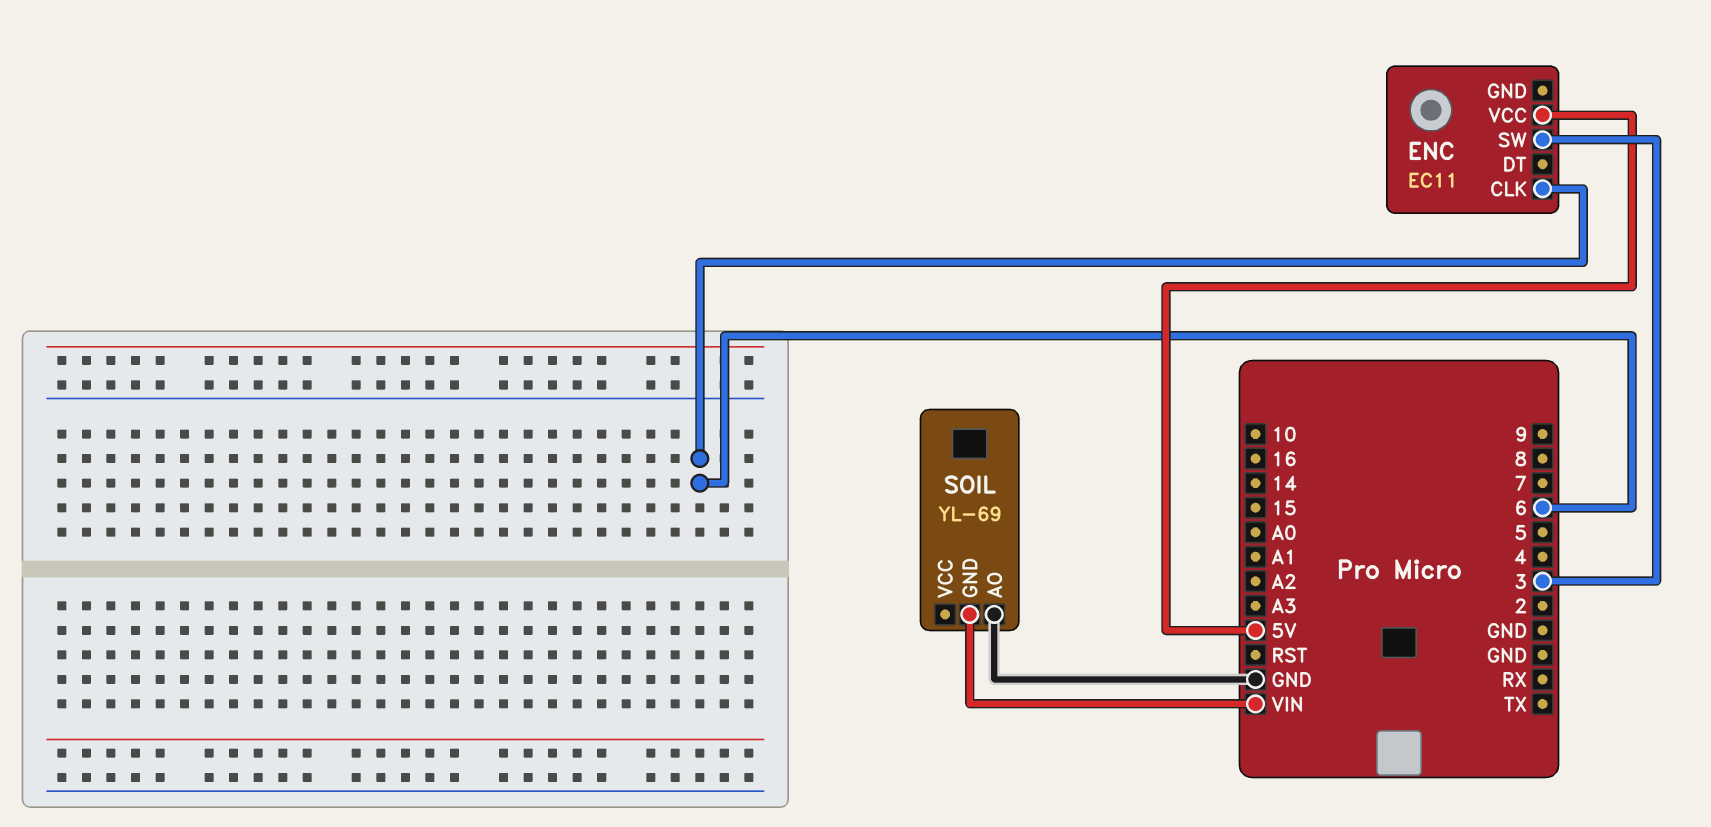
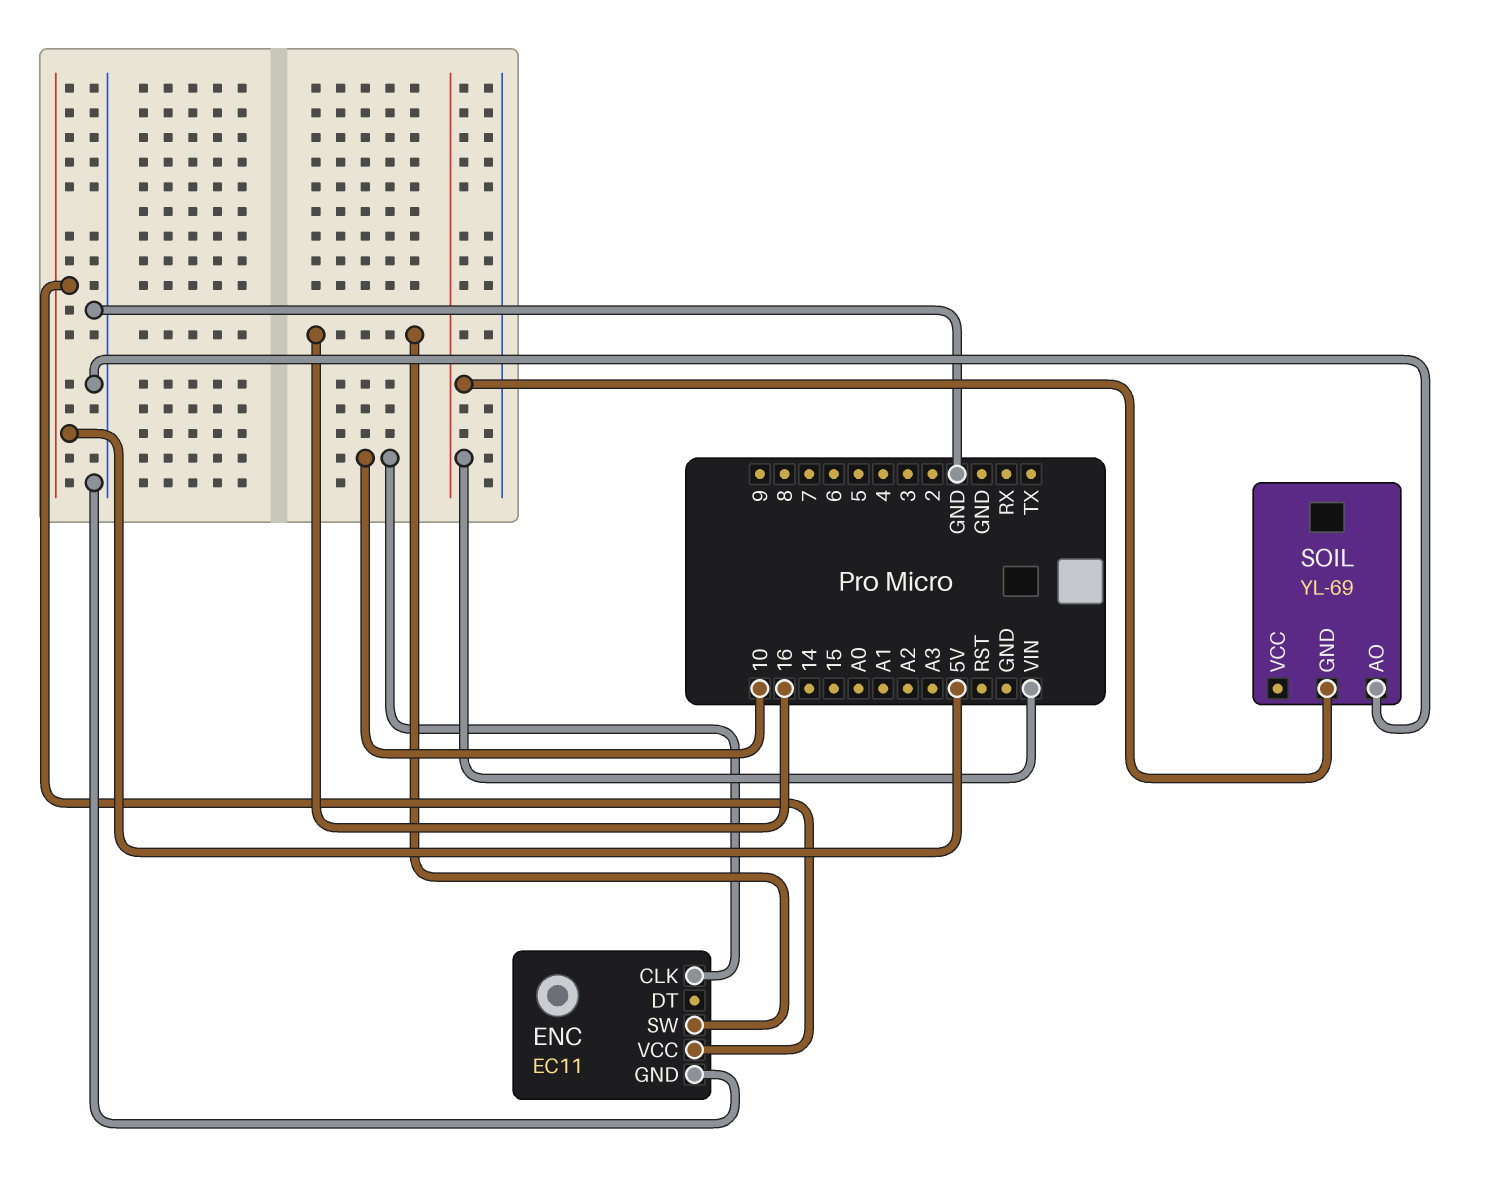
ENC pin CLK: 6 -> 10
ENC pin GND: none -> GND
ENC pin SW: 3 -> 16

